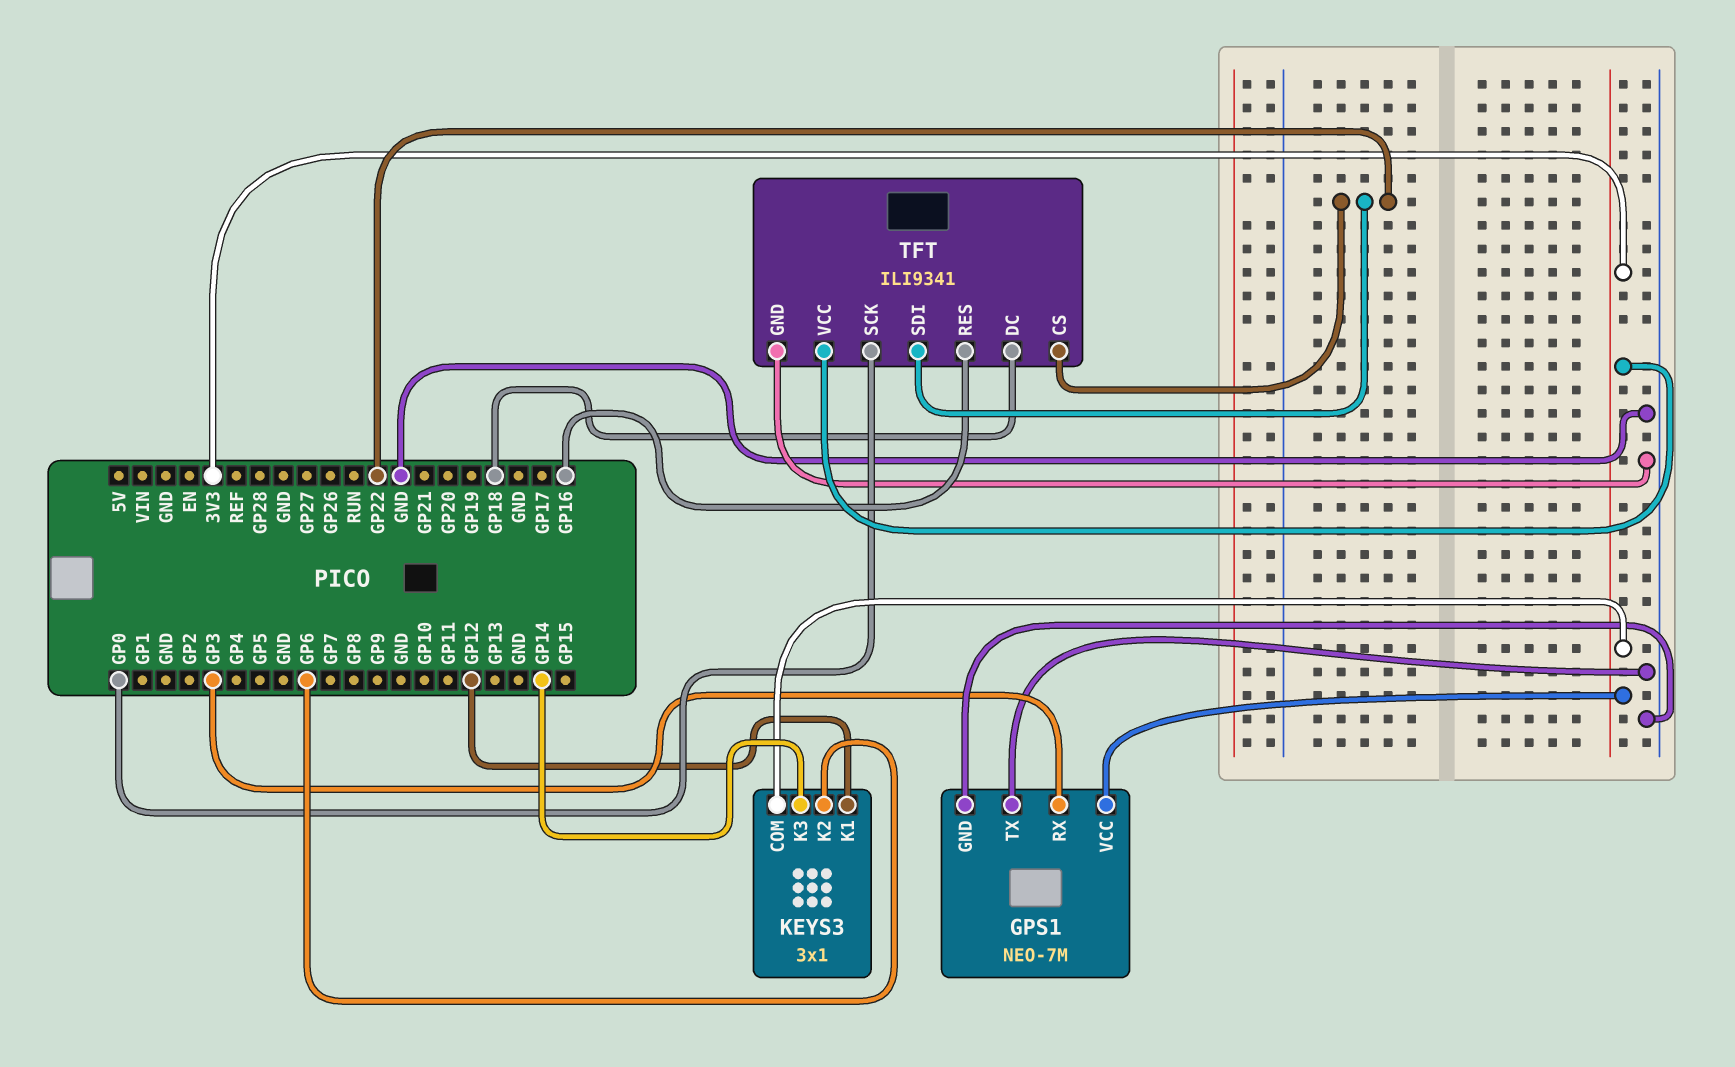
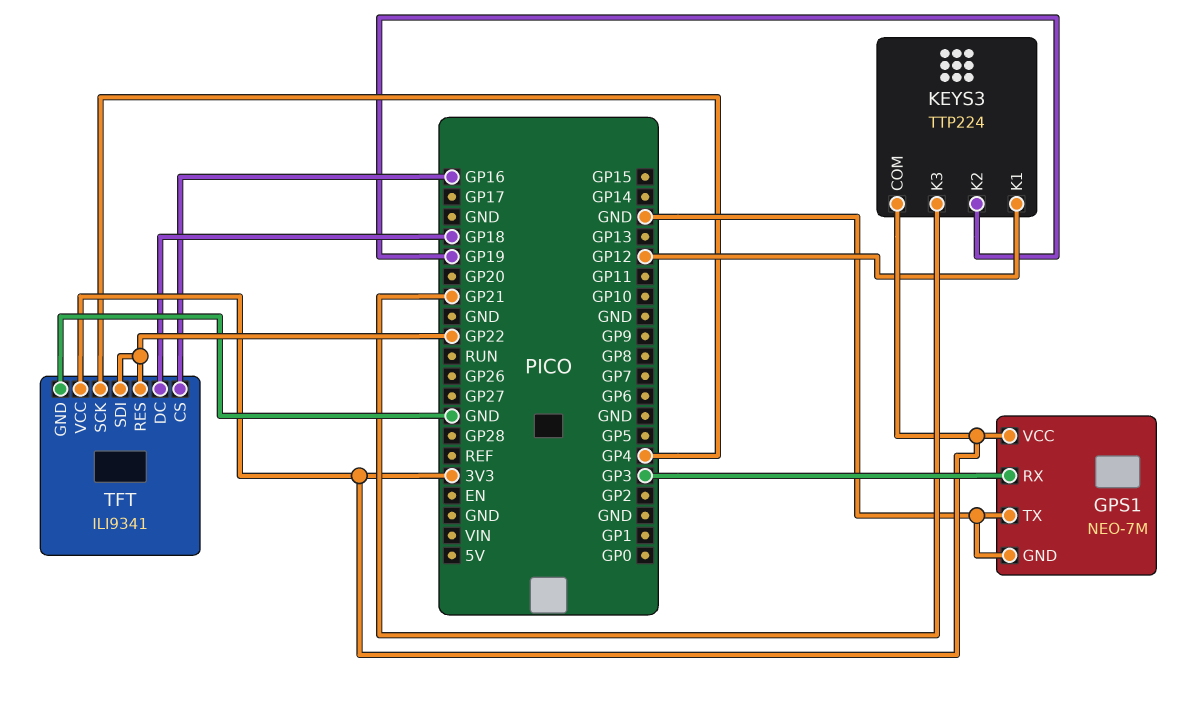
KEYS3: 3x1 -> TTP224
KEYS3 pin K2: GP6 -> GP19
KEYS3 pin K3: GP14 -> GP21
TFT pin CS: GP22 -> GP16
TFT pin RES: GP16 -> GP22
TFT pin SCK: GP0 -> GP4

